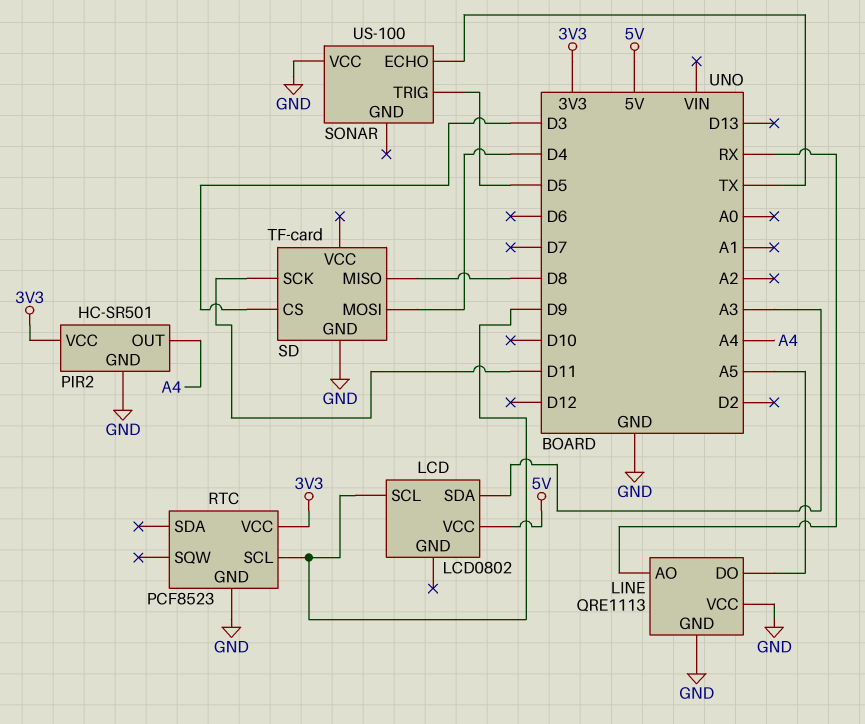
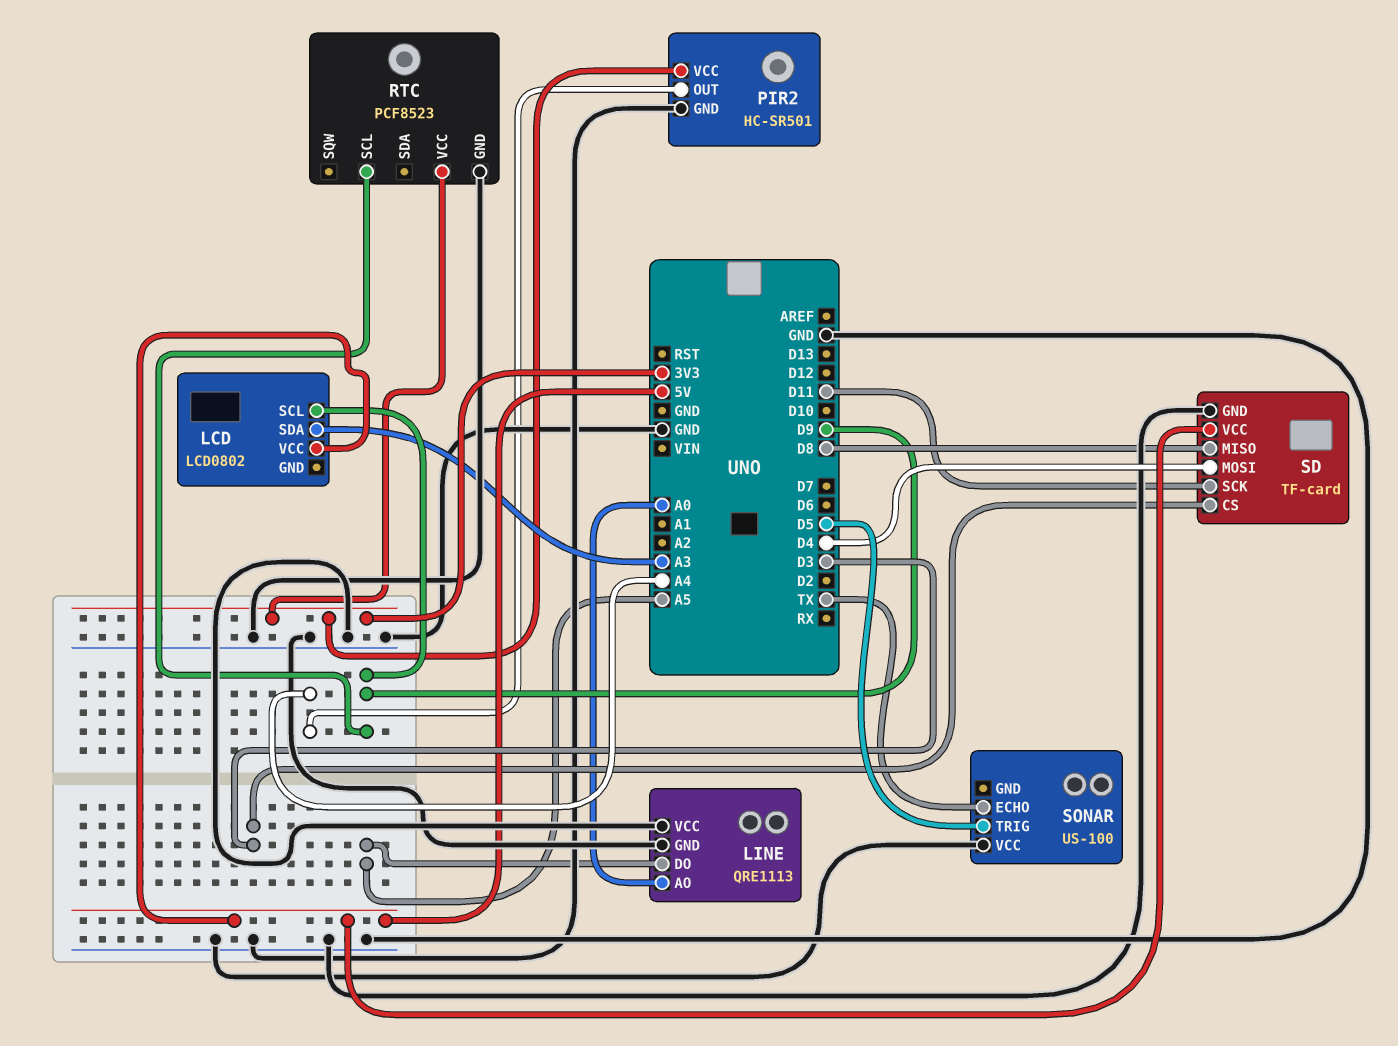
LINE pin AO: RX -> A0
SD pin VCC: none -> 5V

